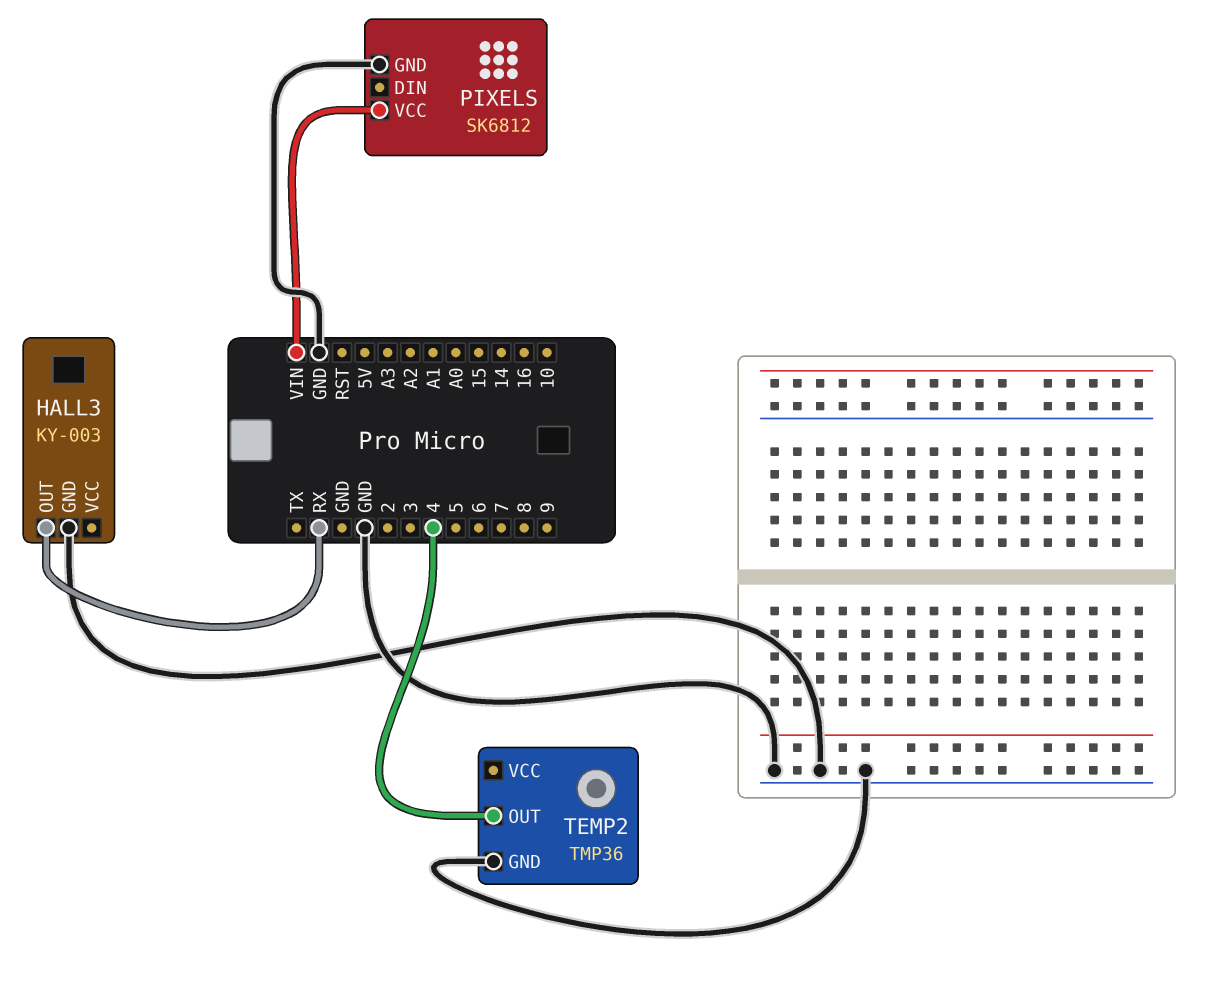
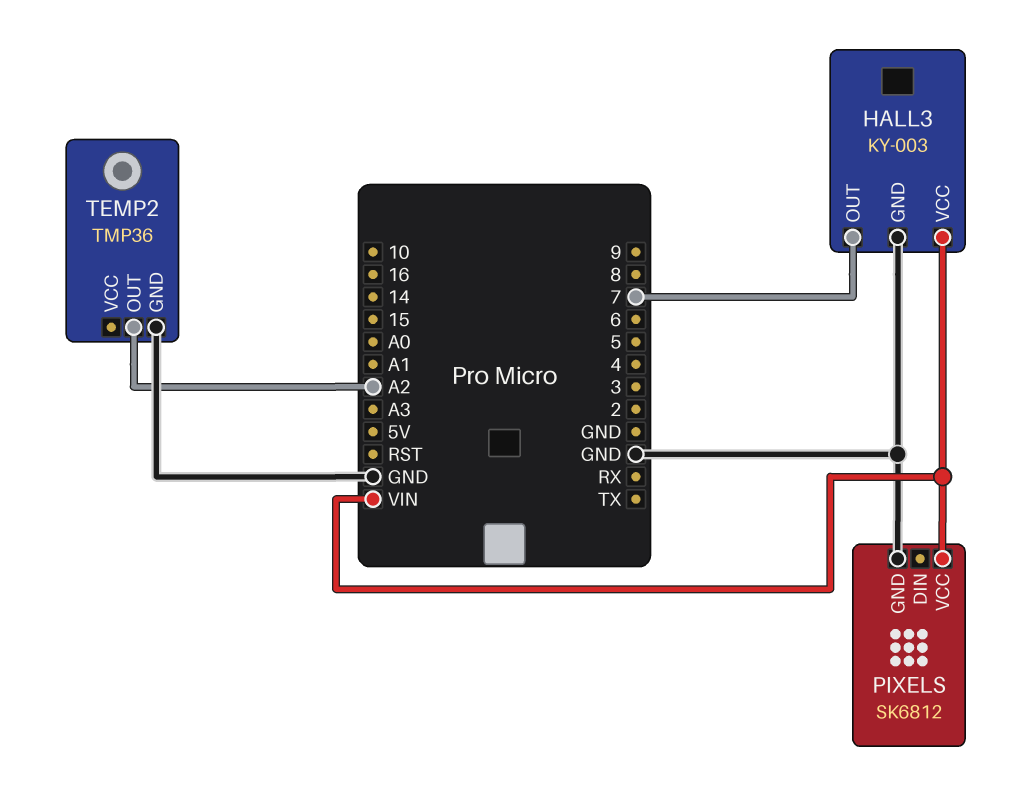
HALL3 pin OUT: RX -> 7
HALL3 pin VCC: none -> VIN
TEMP2 pin OUT: 4 -> A2

